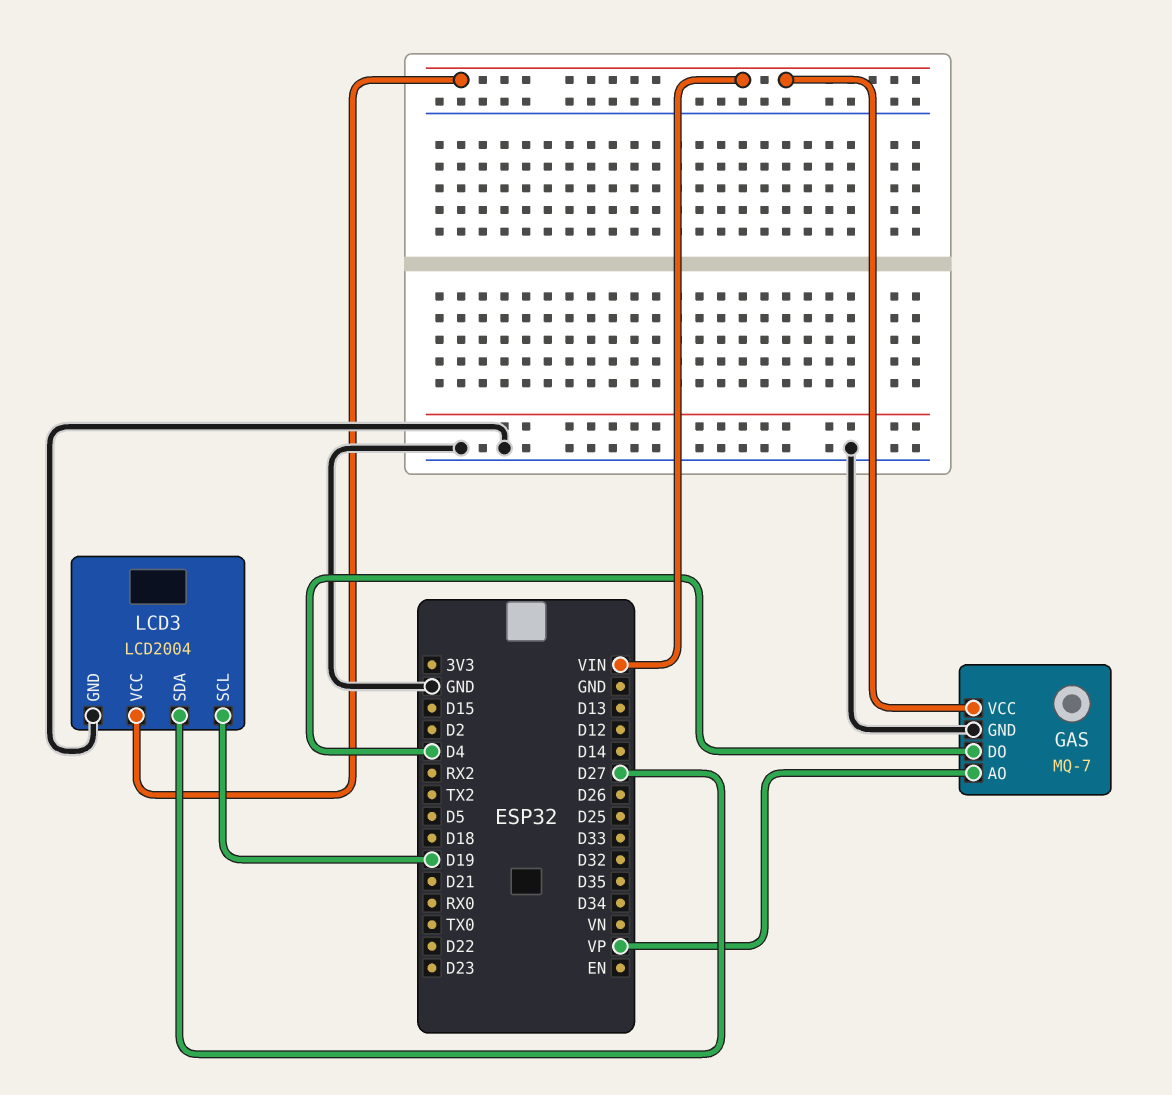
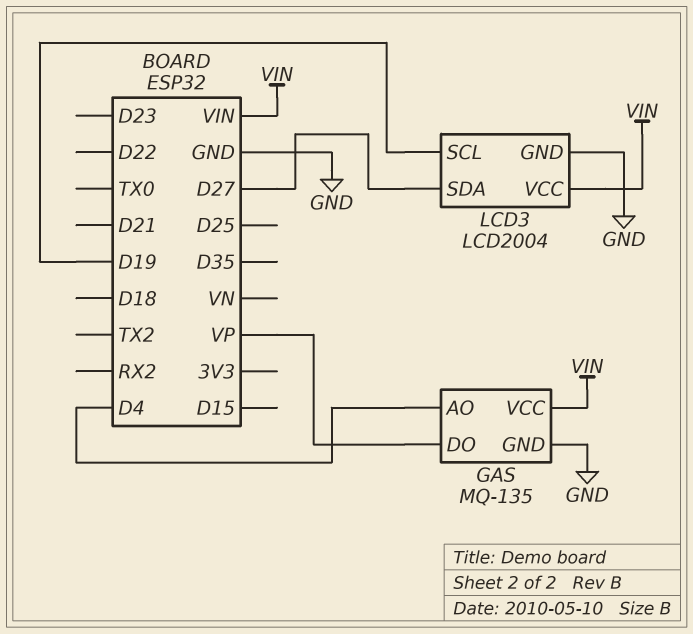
GAS: MQ-7 -> MQ-135
GAS pin AO: VP -> D4
GAS pin DO: D4 -> VP

